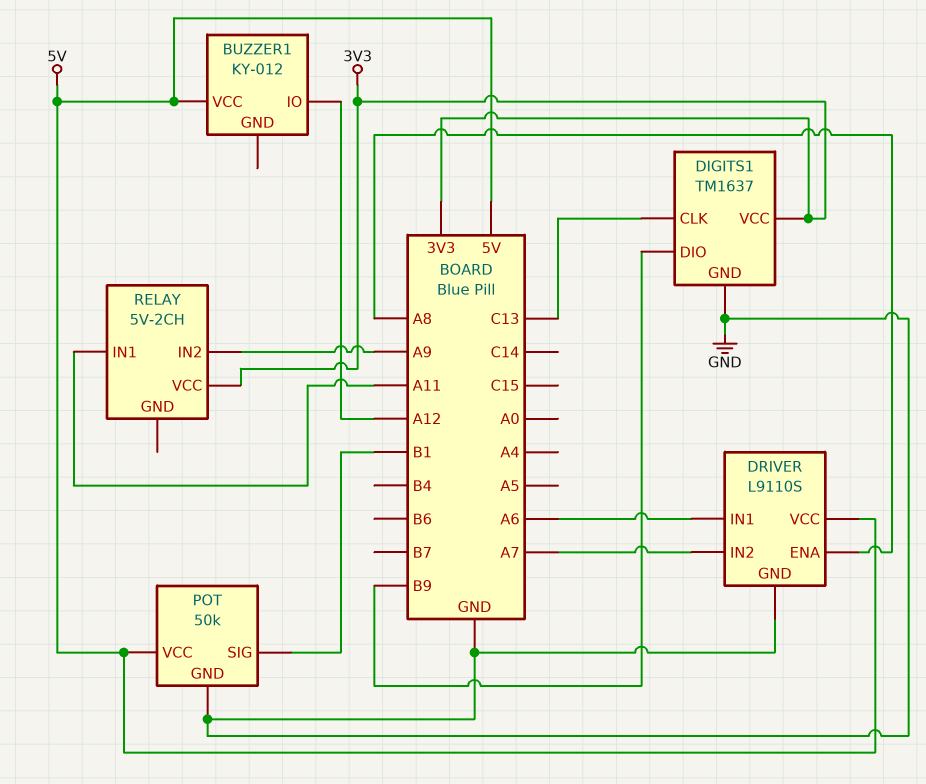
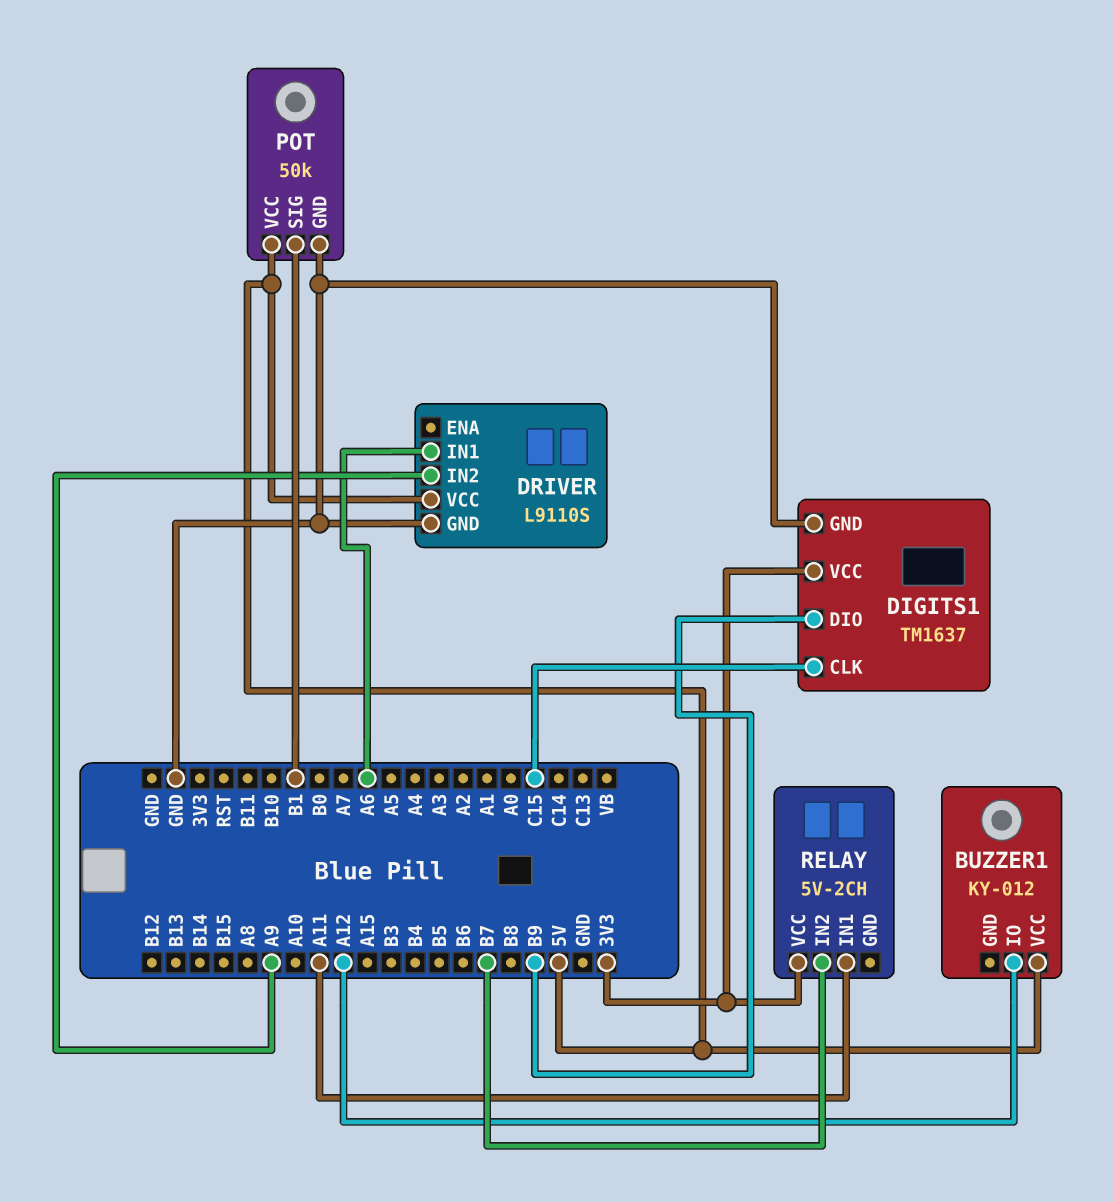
DIGITS1 pin CLK: C13 -> C15
DRIVER pin ENA: A8 -> none
DRIVER pin IN2: A7 -> A9
RELAY pin IN2: A9 -> B7

